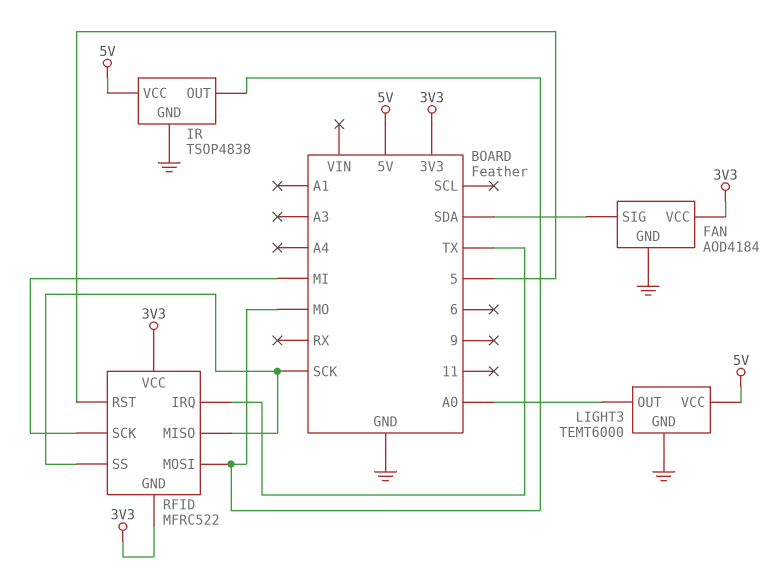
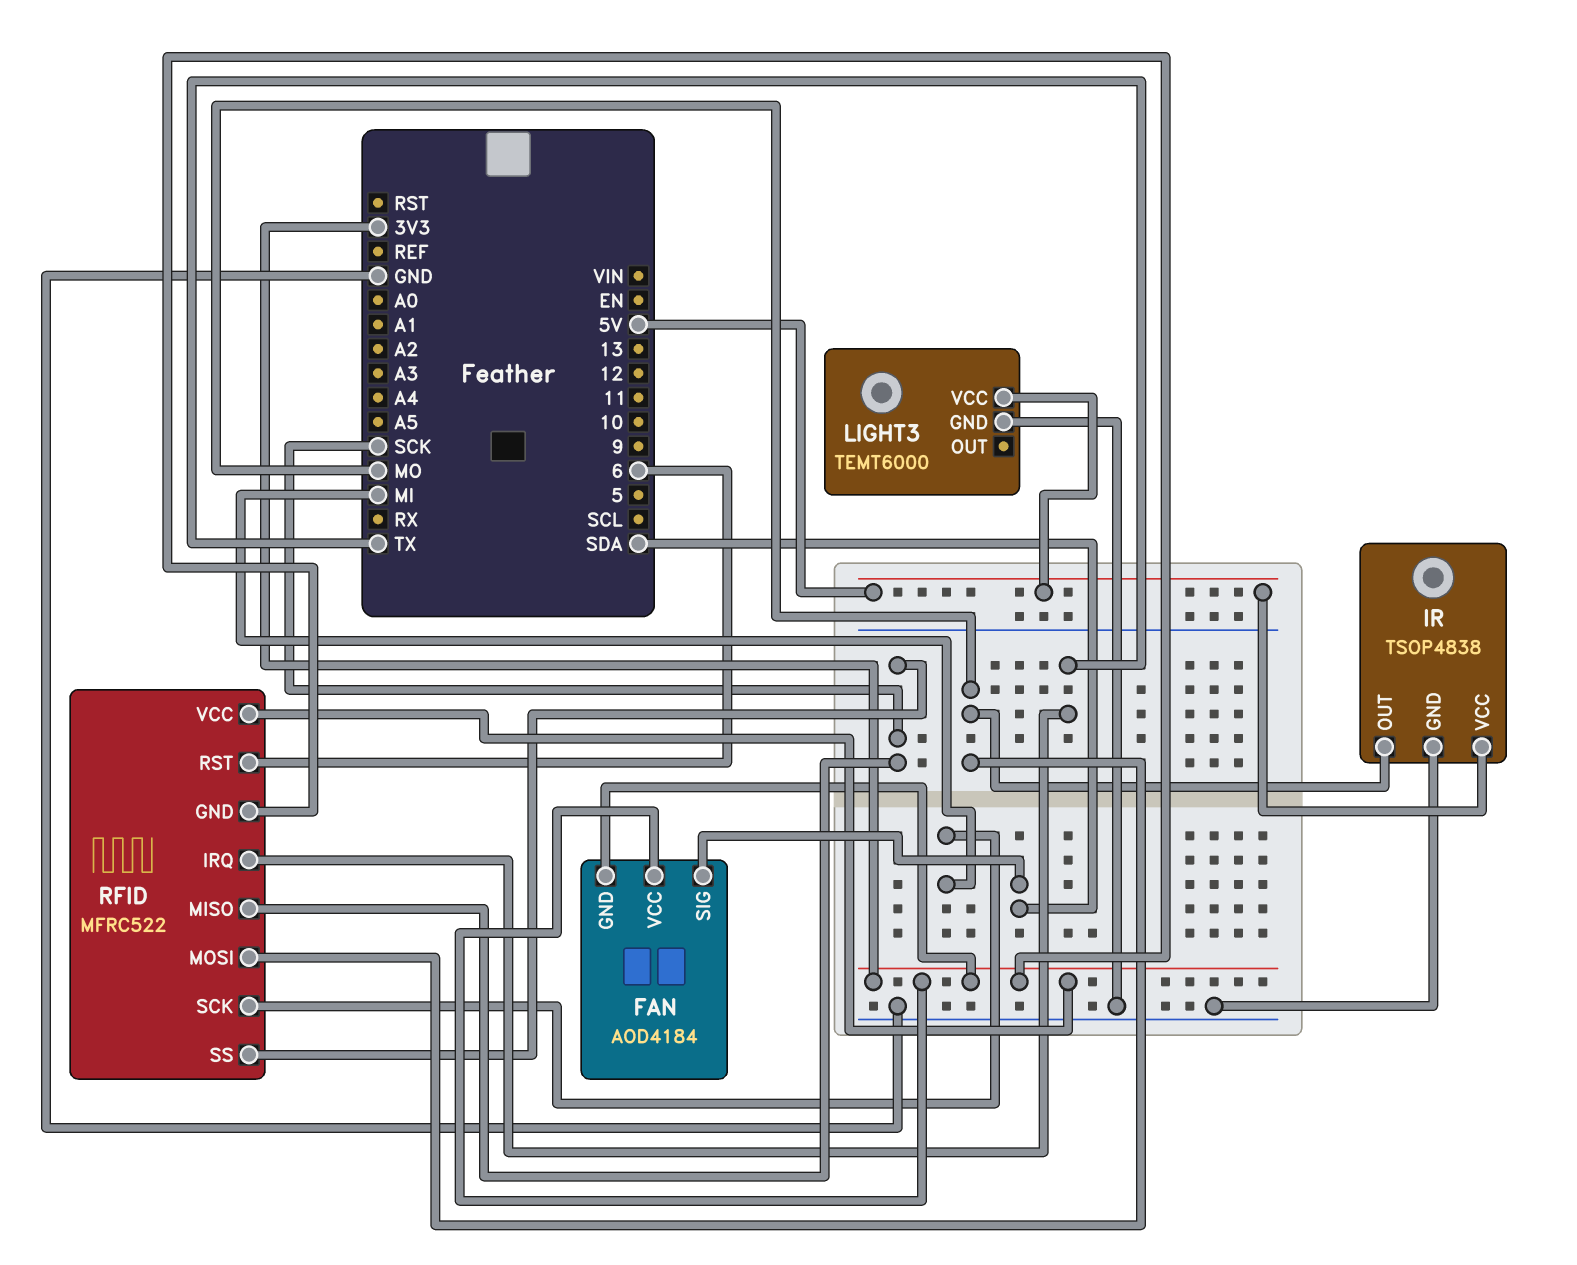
FAN pin GND: GND -> 3V3
LIGHT3 pin OUT: A0 -> none
RFID pin RST: 5 -> 6

